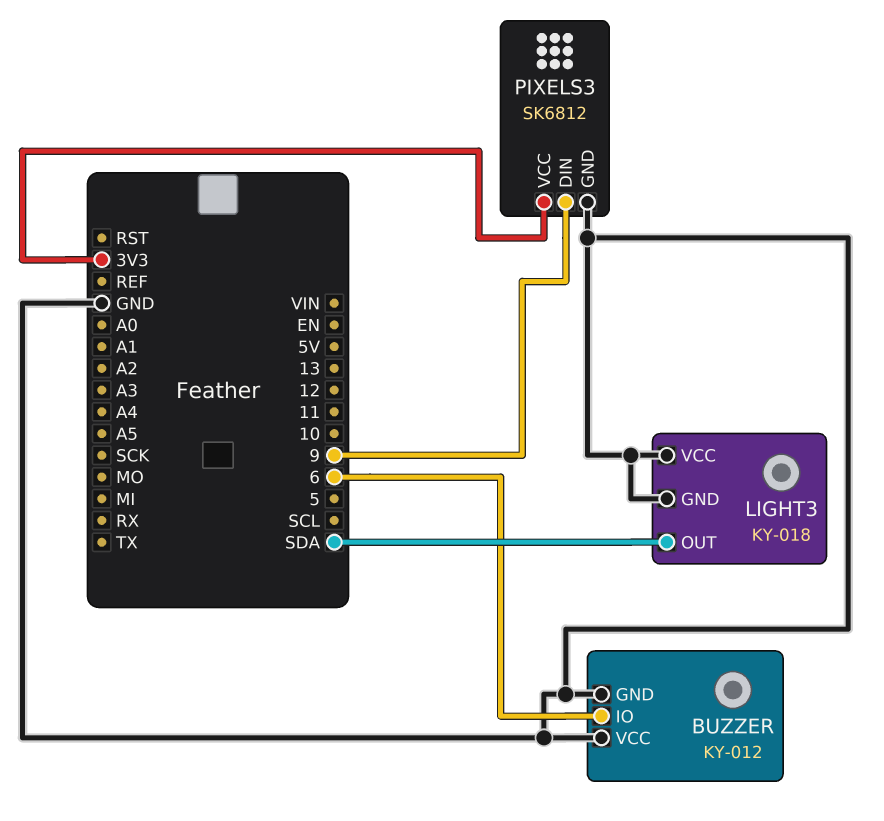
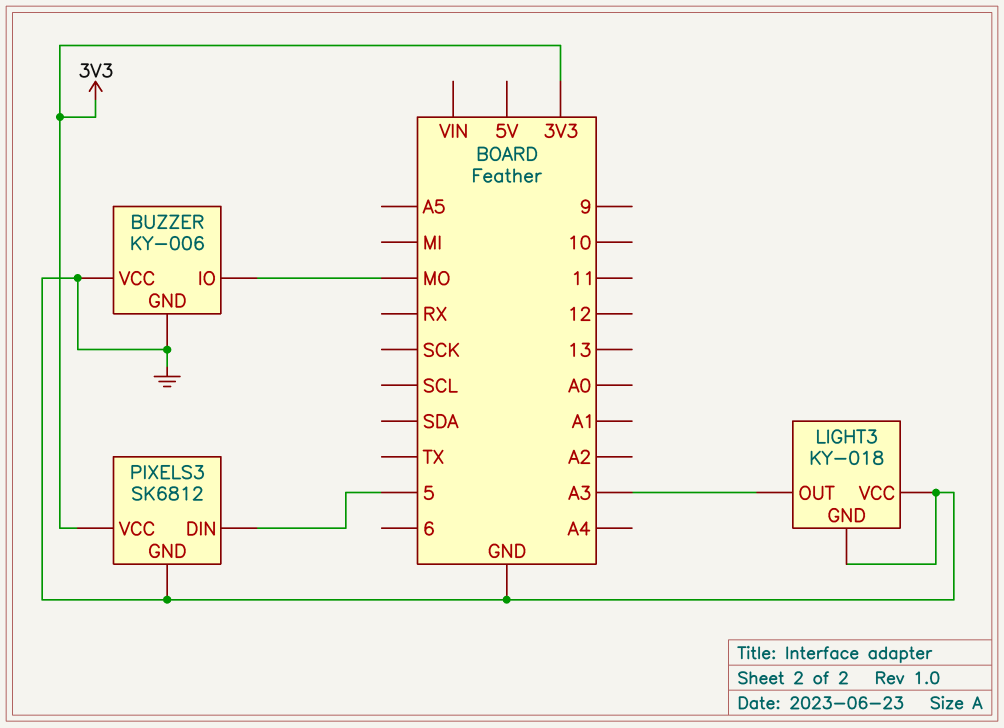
BUZZER: KY-012 -> KY-006
BUZZER pin IO: 6 -> MO
LIGHT3 pin OUT: SDA -> A3
PIXELS3 pin DIN: 9 -> 5

